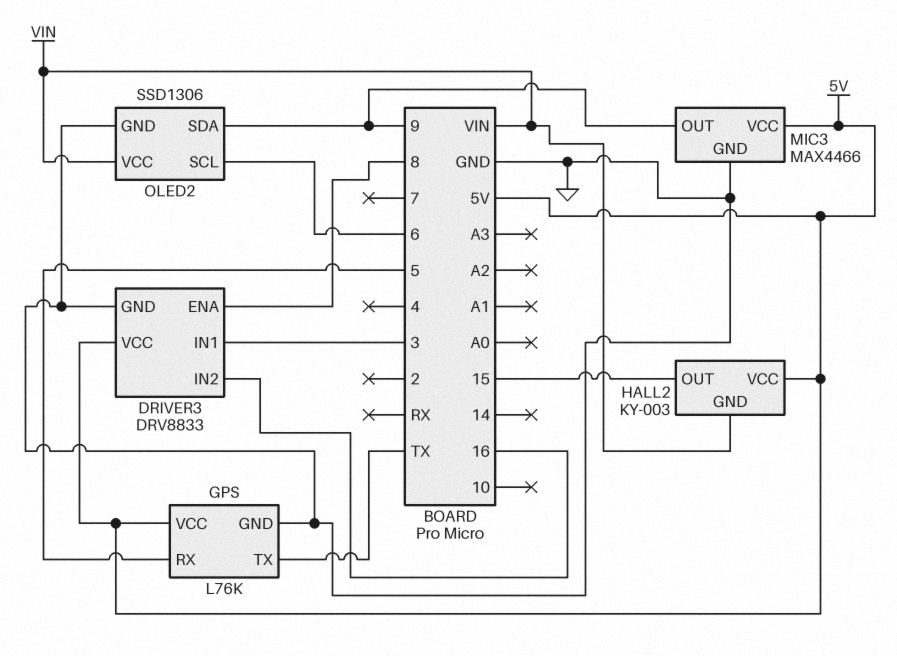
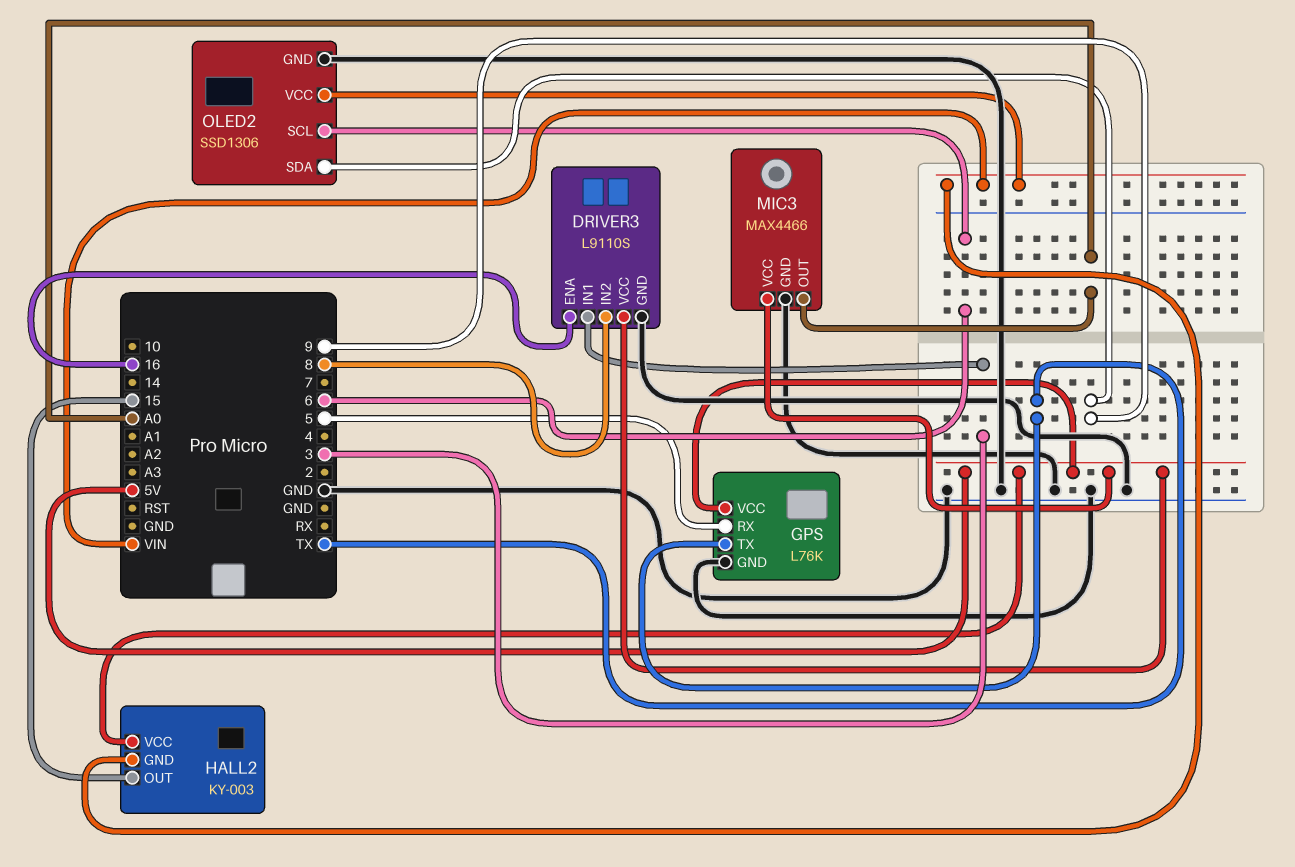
DRIVER3: DRV8833 -> L9110S
DRIVER3 pin ENA: 8 -> 16
DRIVER3 pin IN2: 16 -> 8
MIC3 pin OUT: 9 -> A0

